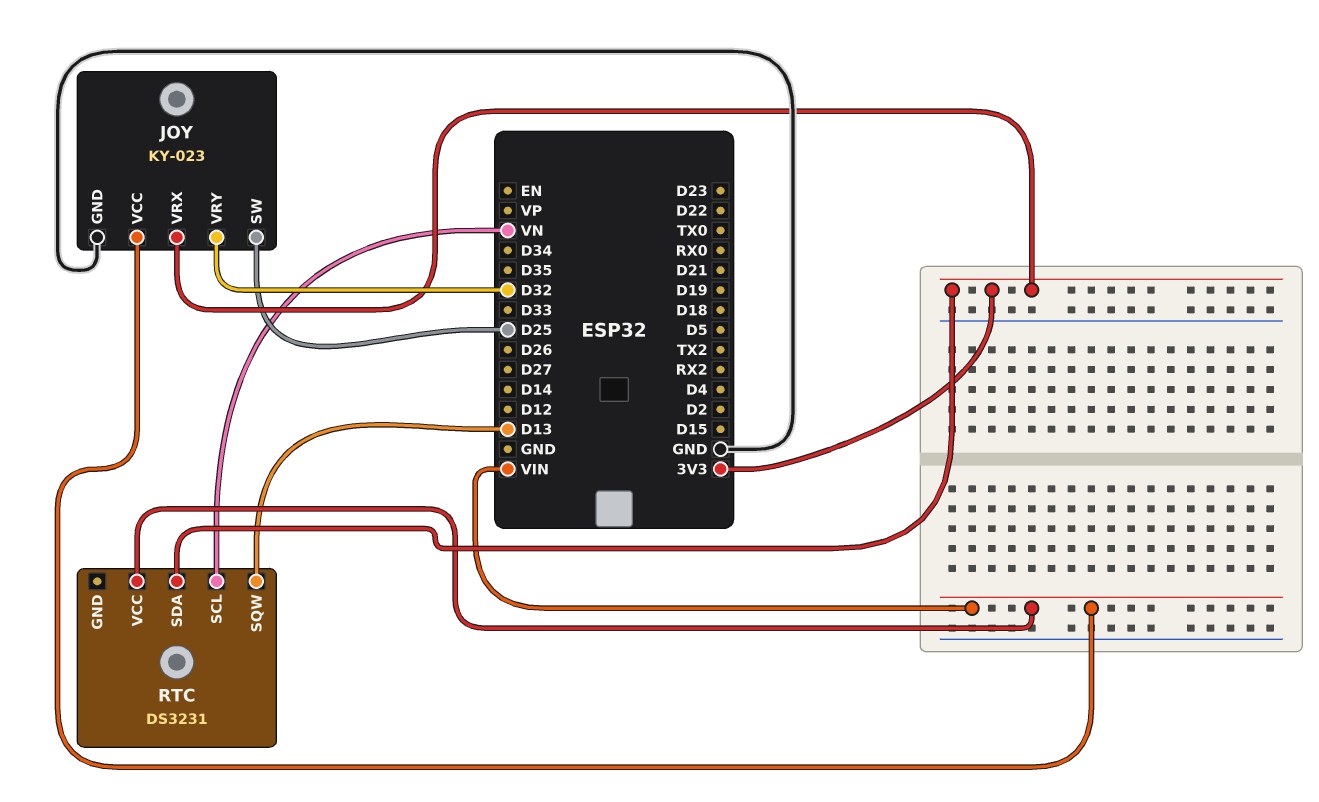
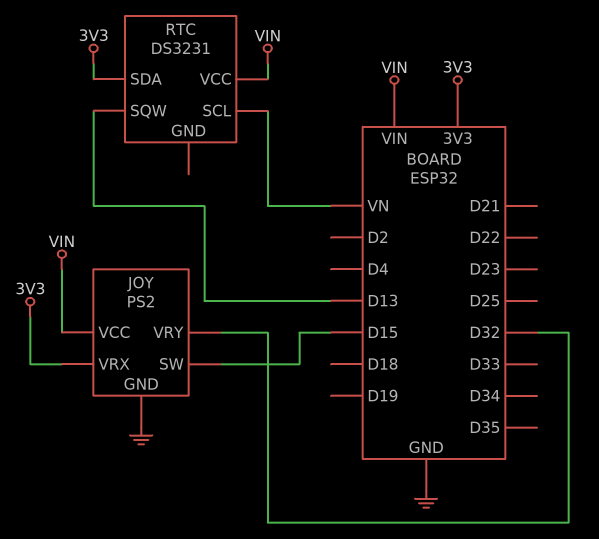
JOY: KY-023 -> PS2
JOY pin SW: D25 -> D15

